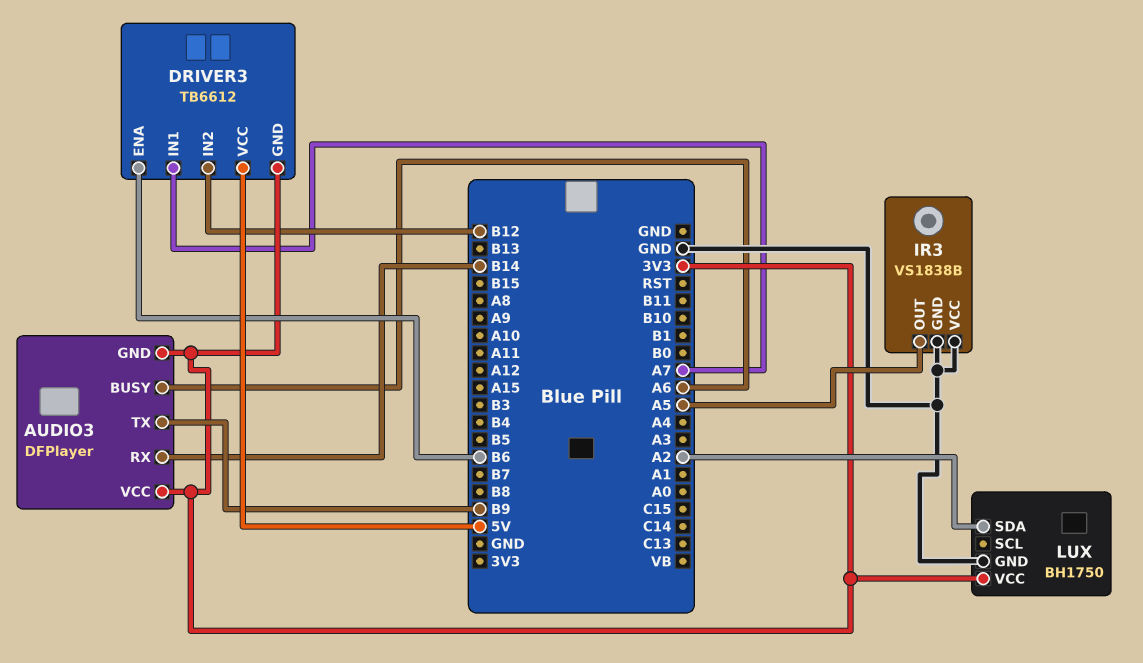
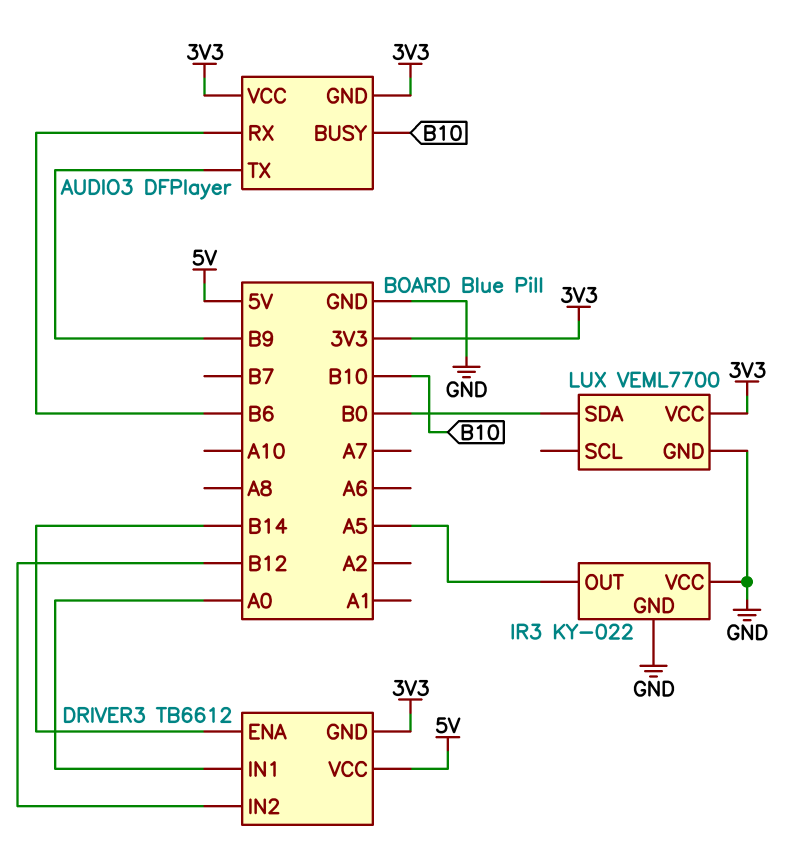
AUDIO3 pin BUSY: A6 -> B10
AUDIO3 pin RX: B14 -> B6
DRIVER3 pin ENA: B6 -> B14
DRIVER3 pin IN1: A7 -> A0
IR3: VS1838B -> KY-022
LUX: BH1750 -> VEML7700
LUX pin SDA: A2 -> B0

